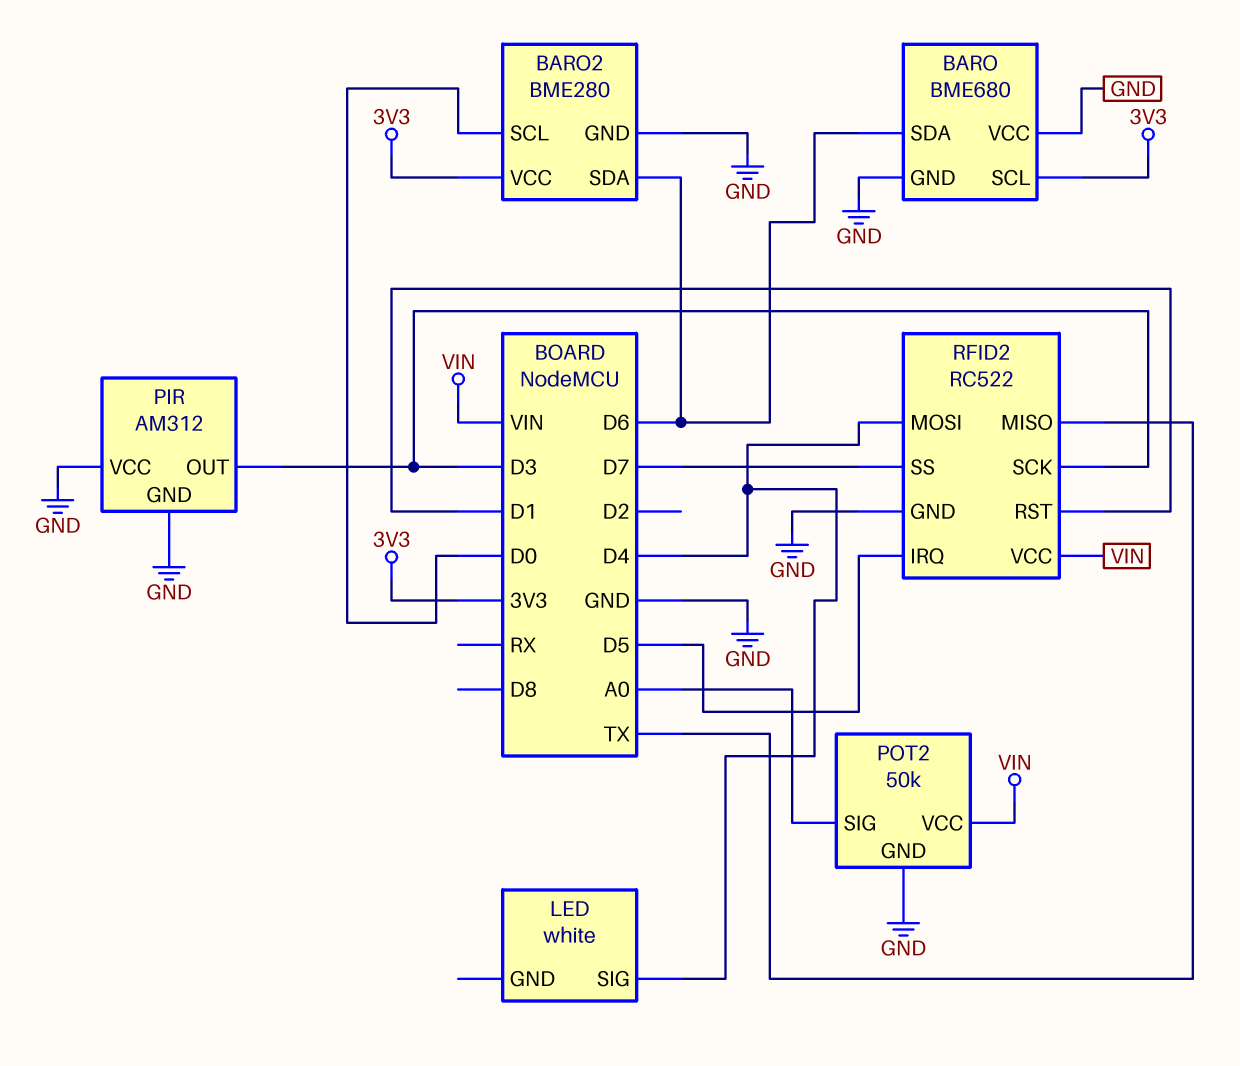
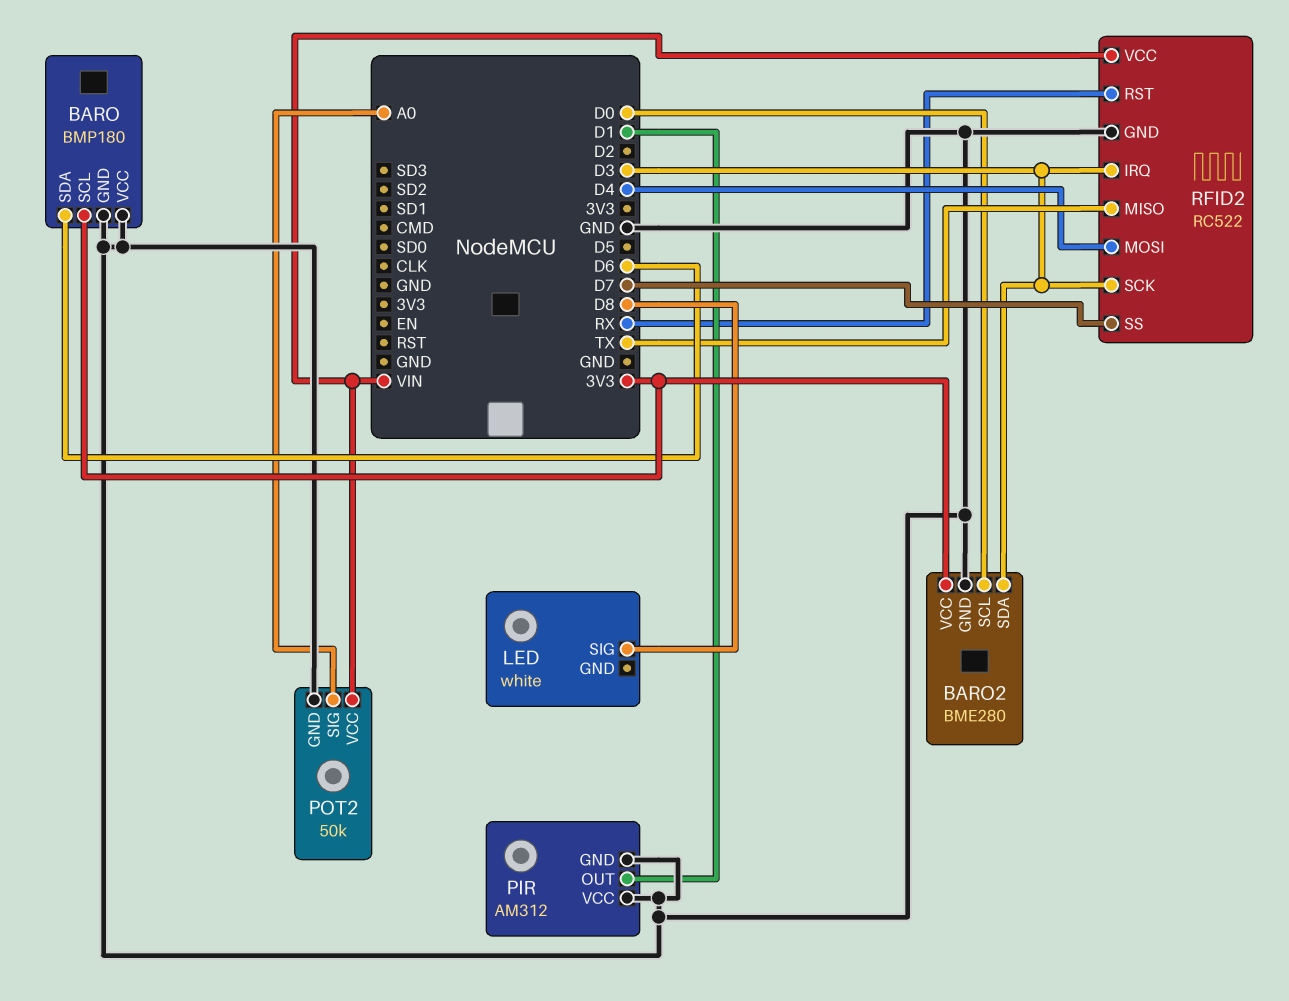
BARO: BME680 -> BMP180
BARO2 pin SDA: D6 -> D3
LED pin SIG: D4 -> D8
PIR pin OUT: D3 -> D1
RFID2 pin IRQ: D5 -> D3
RFID2 pin RST: D1 -> RX

